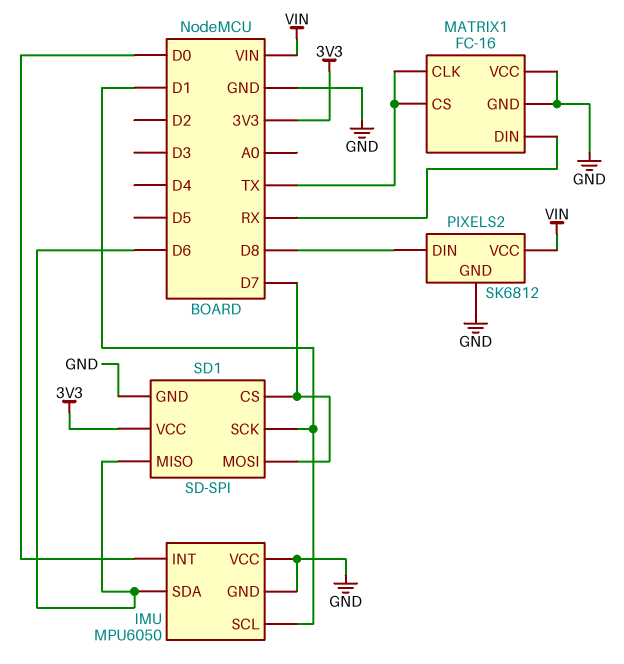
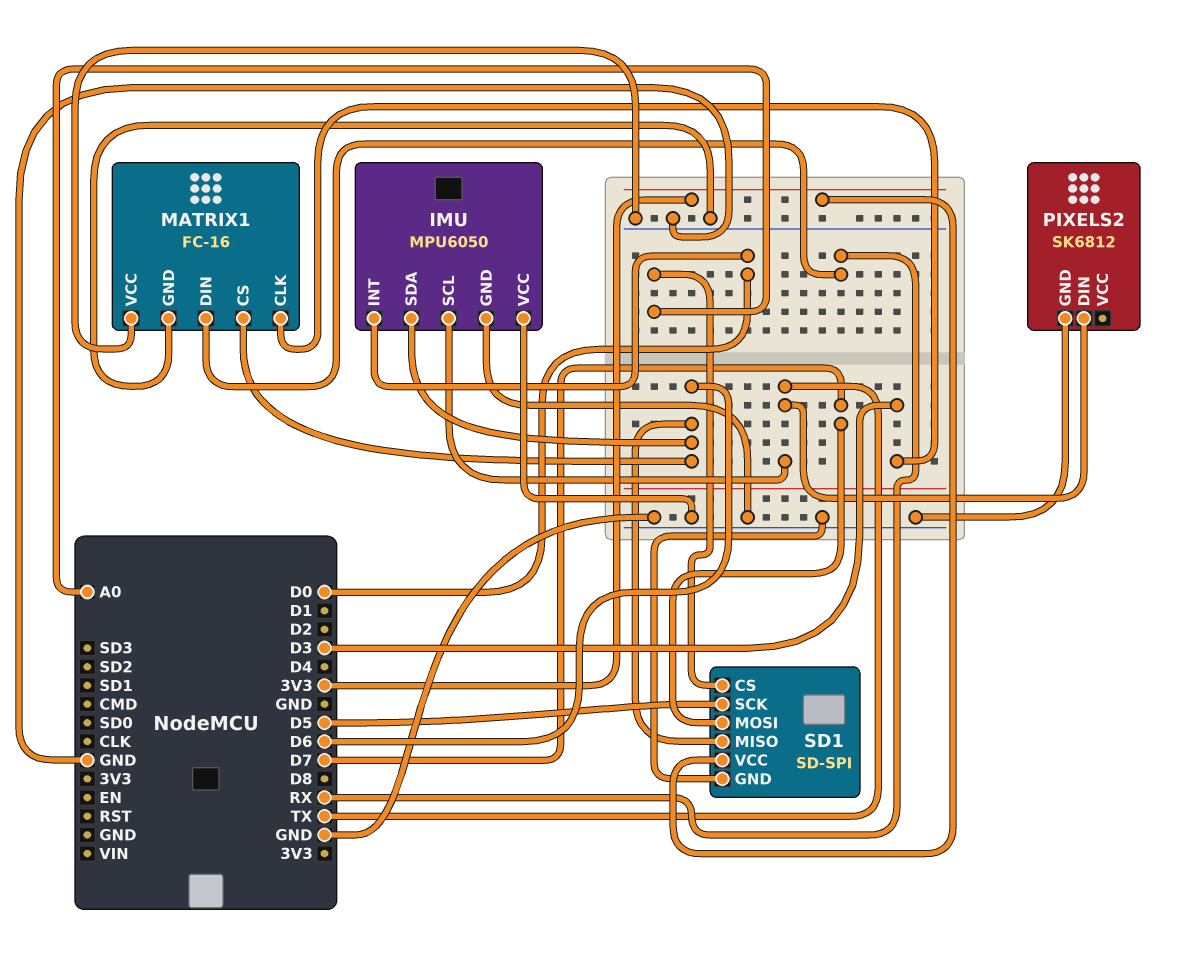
IMU pin SCL: D1 -> TX
MATRIX1 pin CLK: TX -> D3
MATRIX1 pin CS: TX -> D6
PIXELS2 pin DIN: D8 -> TX
PIXELS2 pin VCC: VIN -> none
SD1 pin CS: D7 -> A0
SD1 pin SCK: D1 -> D5

